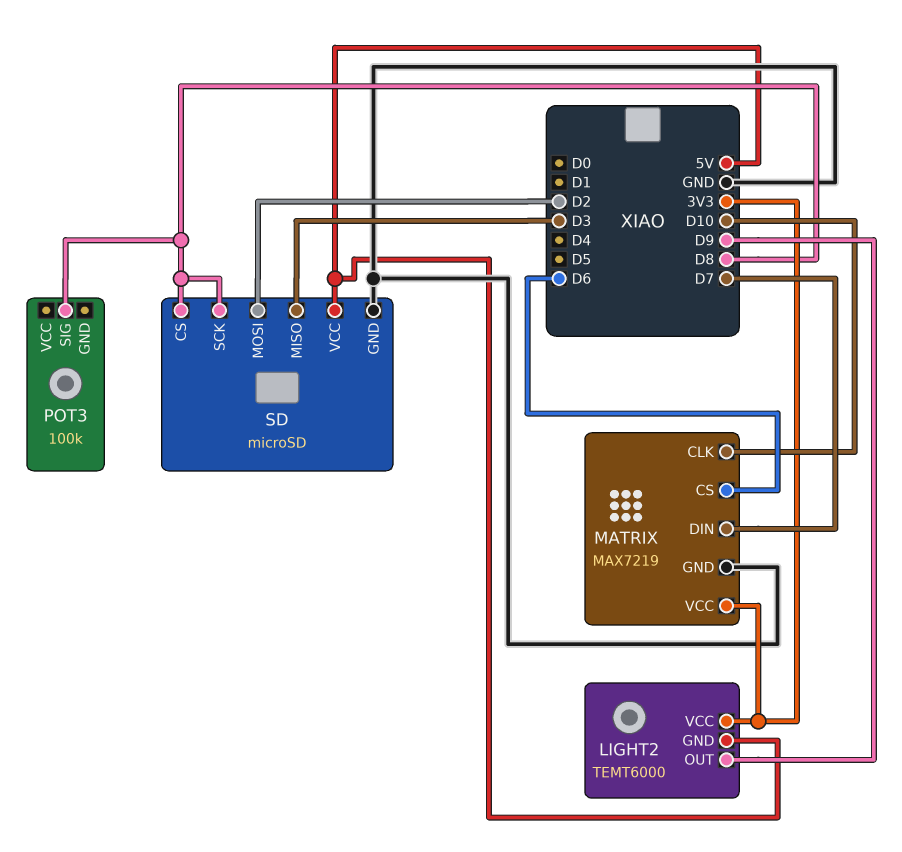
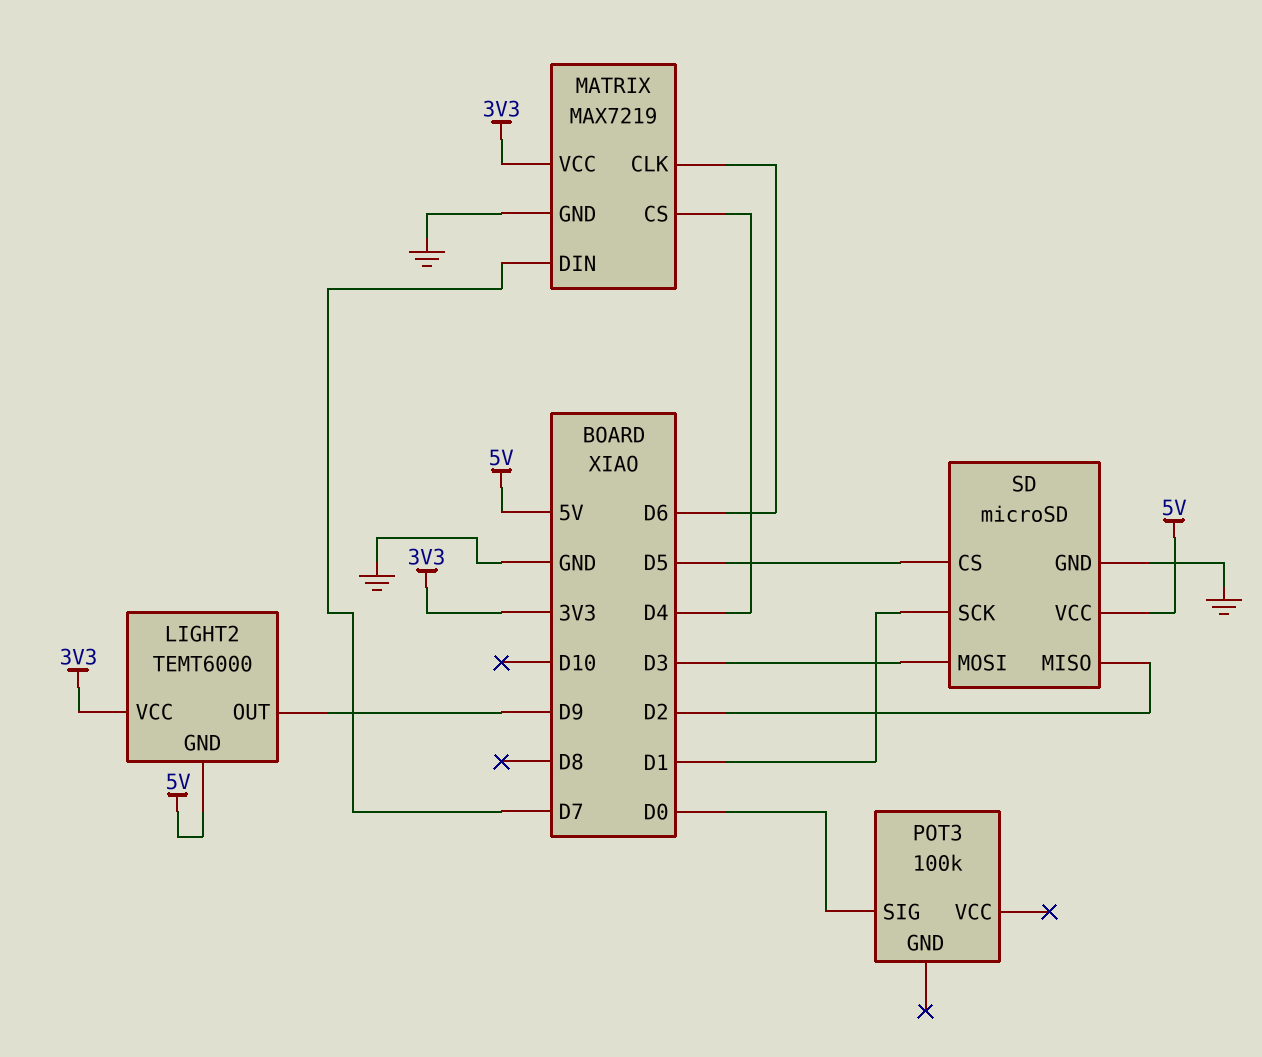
MATRIX pin CLK: D10 -> D6
MATRIX pin CS: D6 -> D4
POT3 pin SIG: D8 -> D0
SD pin CS: D8 -> D5
SD pin MISO: D3 -> D2
SD pin MOSI: D2 -> D3
SD pin SCK: D8 -> D1

